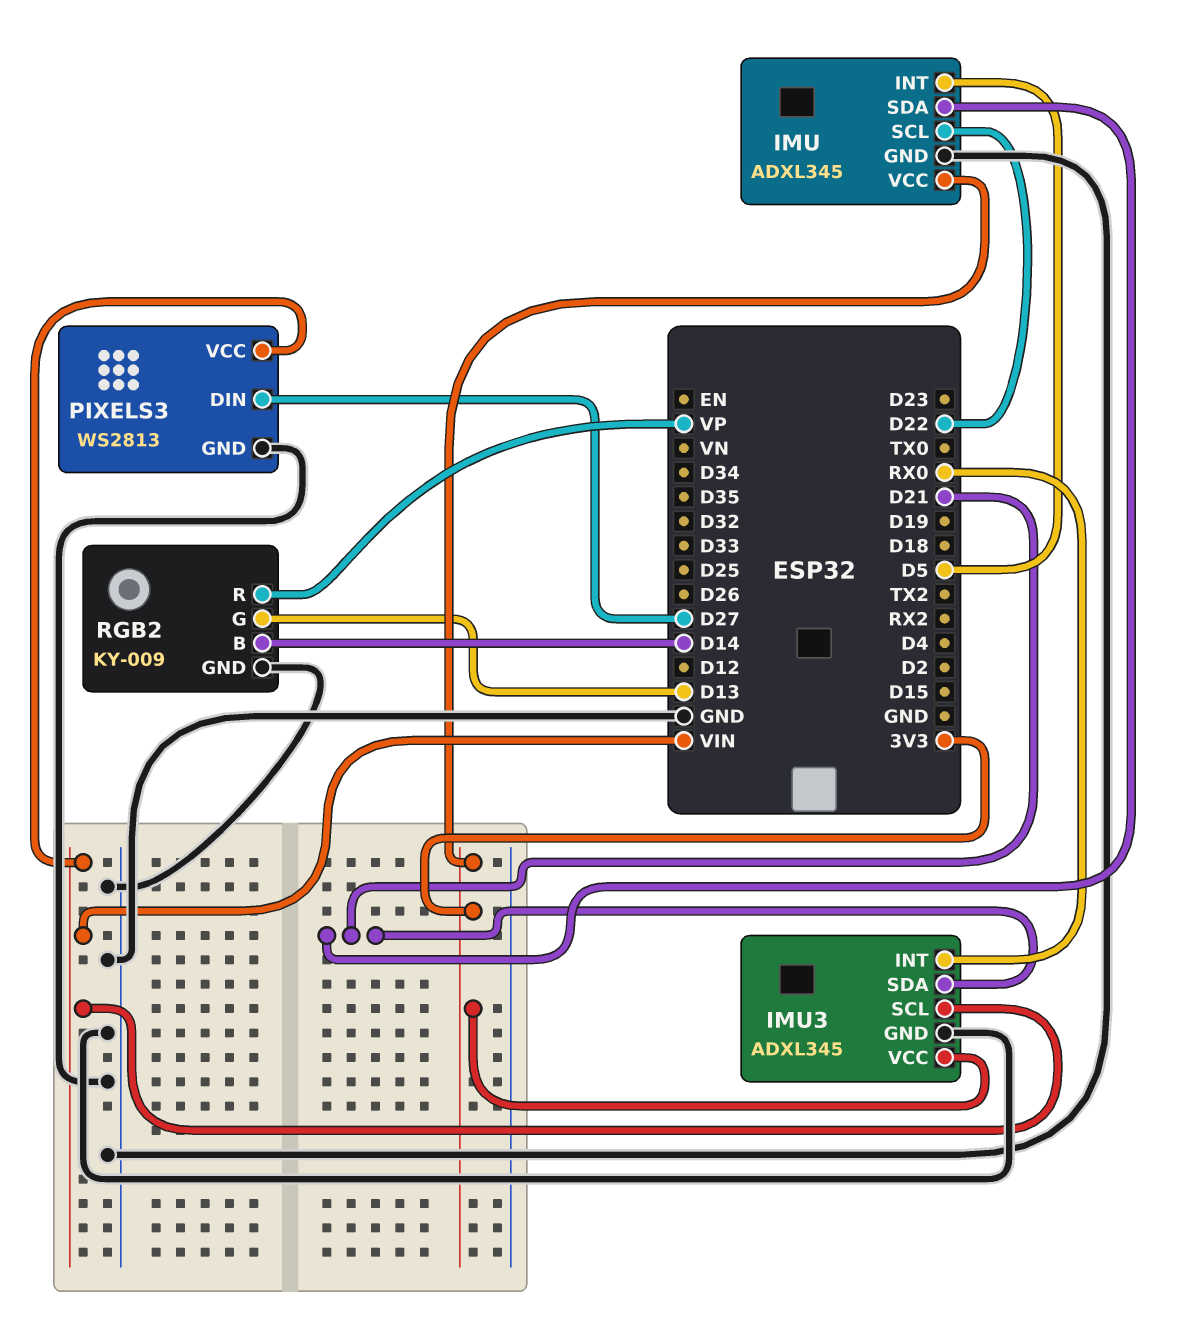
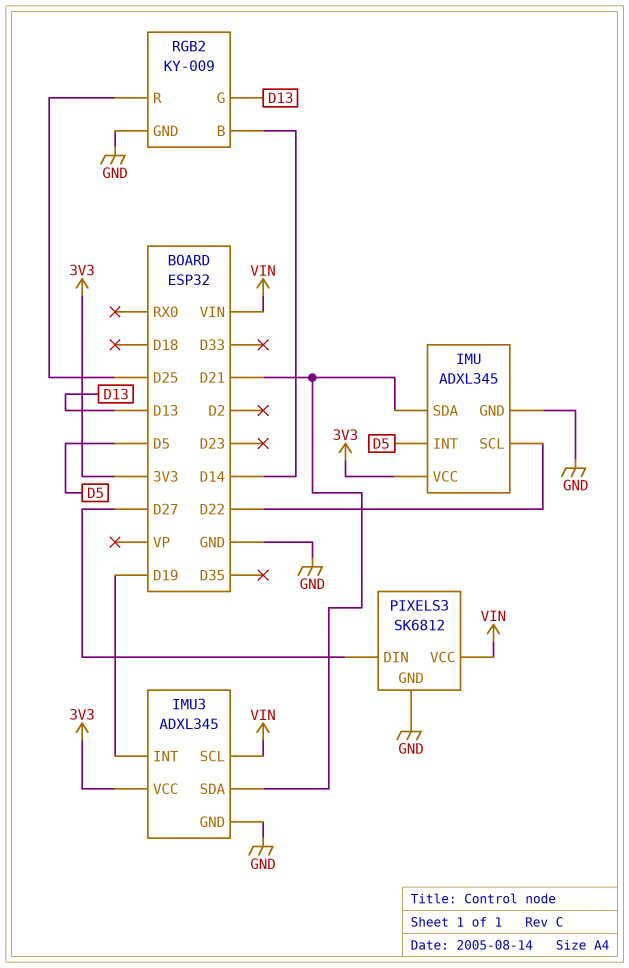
IMU3 pin INT: RX0 -> D19
PIXELS3: WS2813 -> SK6812
RGB2 pin R: VP -> D25

